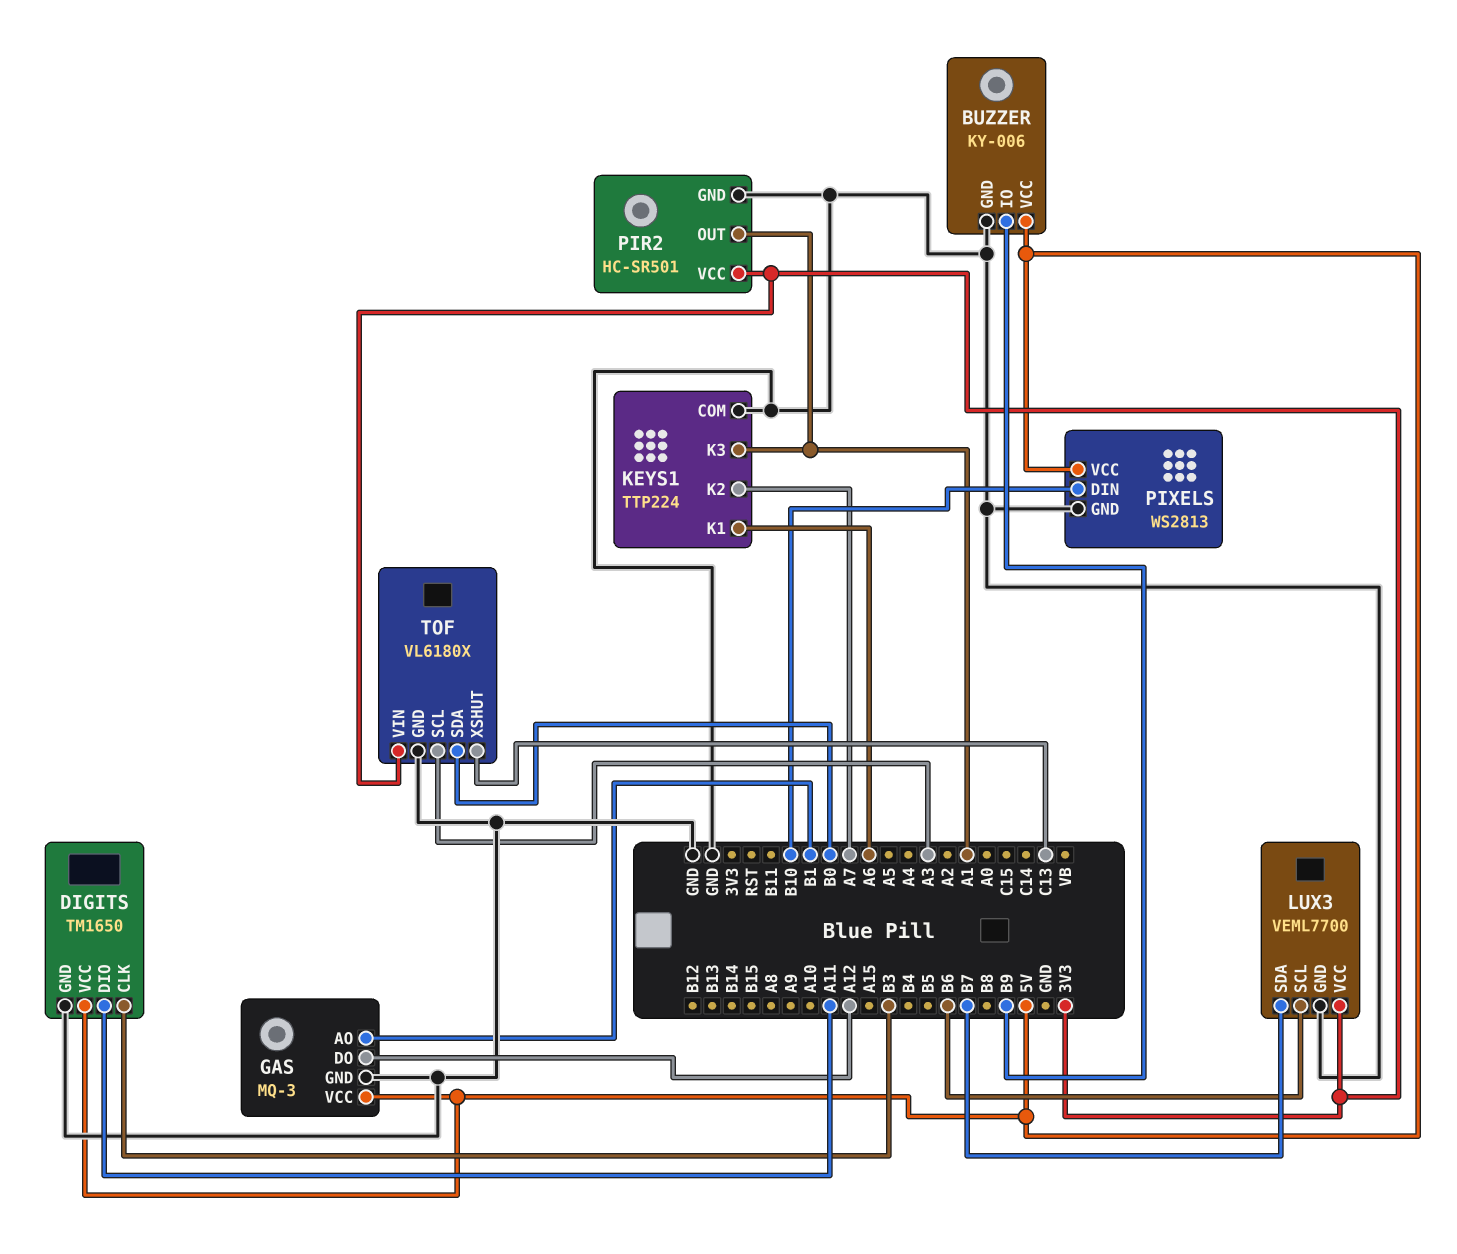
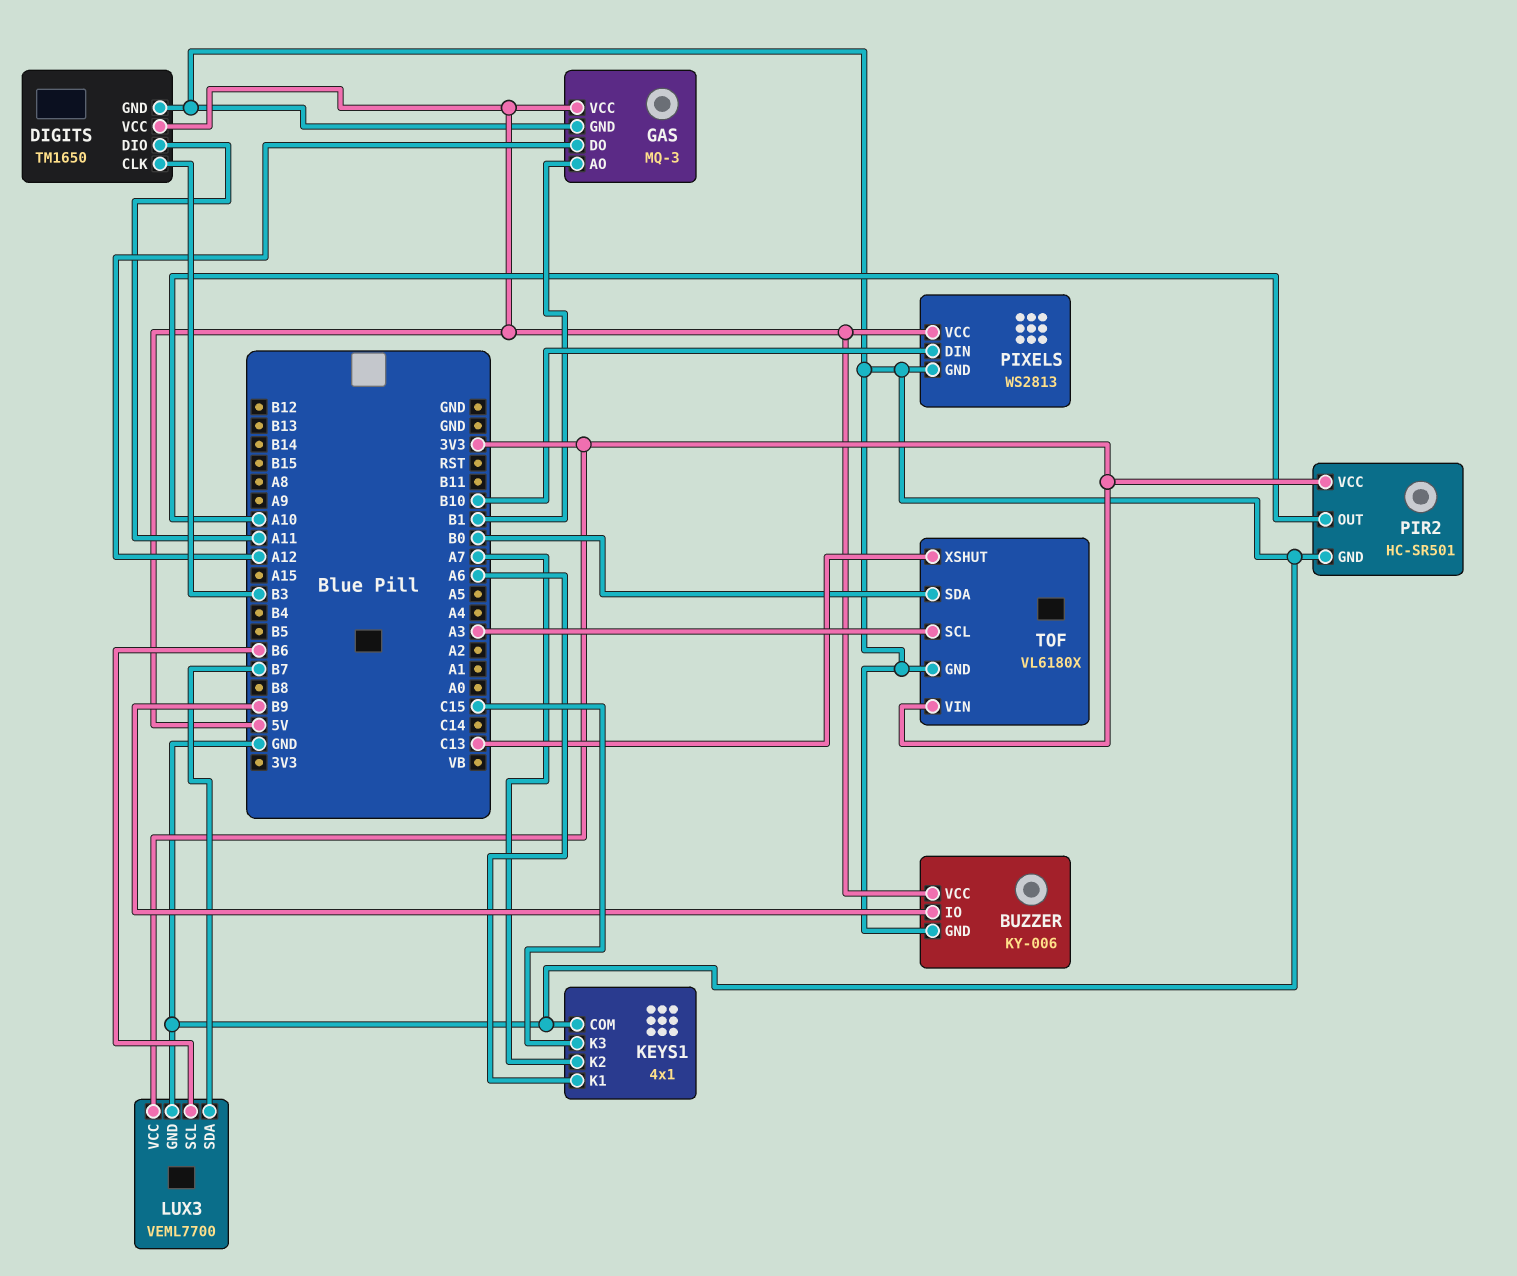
KEYS1: TTP224 -> 4x1
KEYS1 pin K3: A1 -> C15
PIR2 pin OUT: A1 -> A10

